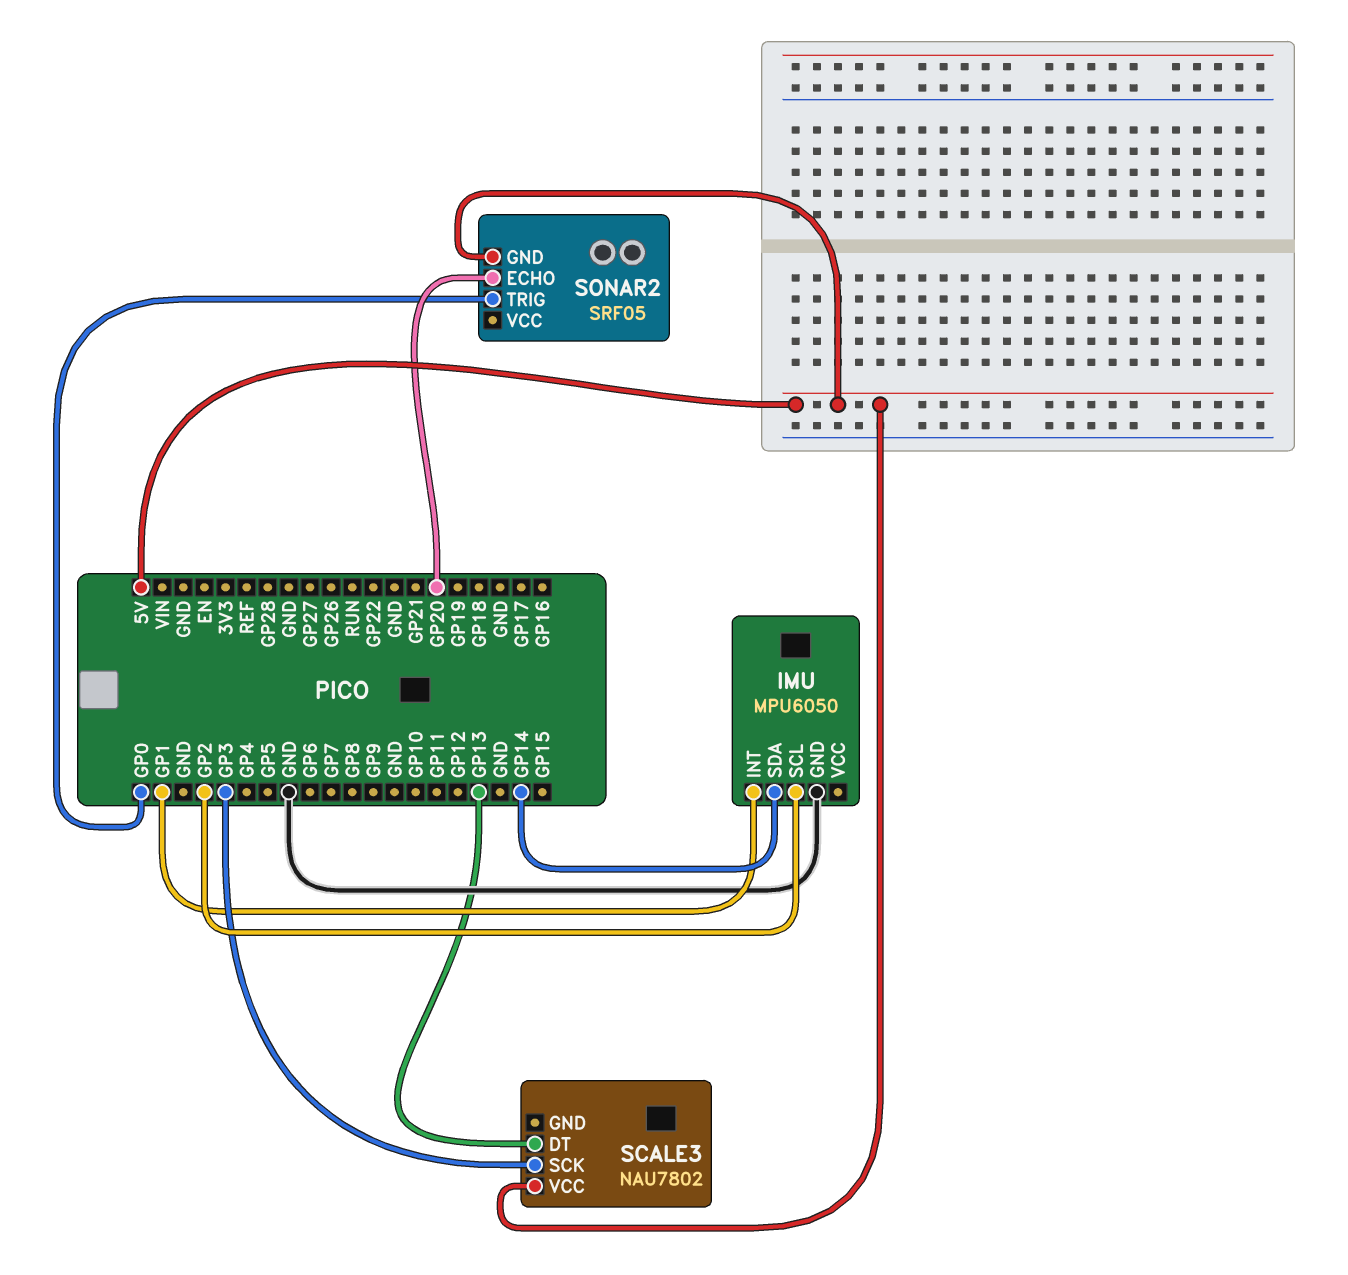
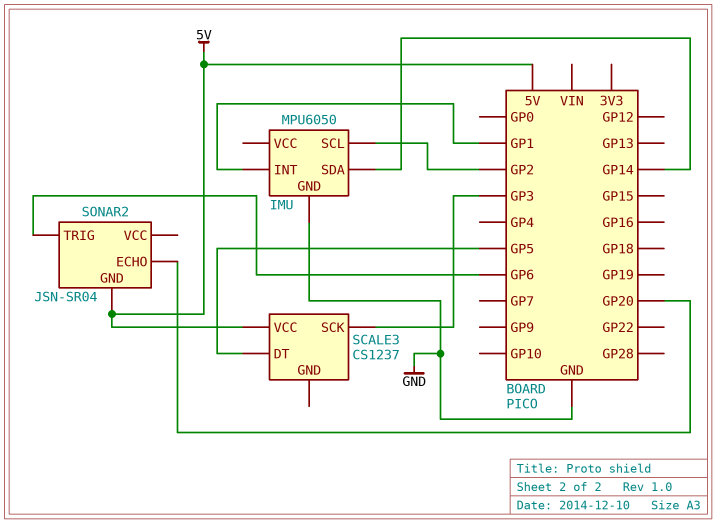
SCALE3: NAU7802 -> CS1237
SCALE3 pin DT: GP13 -> GP5
SONAR2: SRF05 -> JSN-SR04
SONAR2 pin TRIG: GP0 -> GP6

